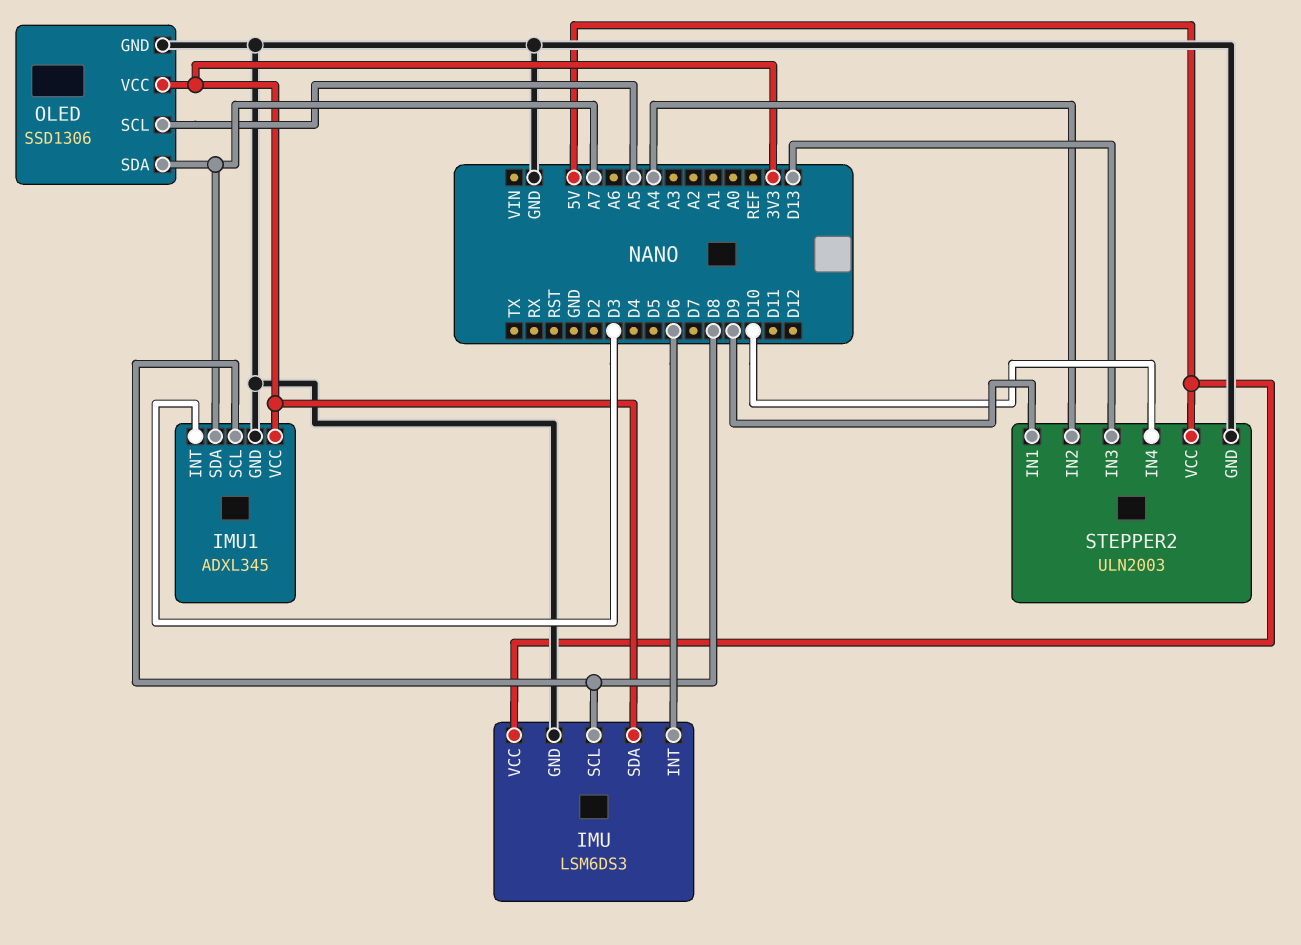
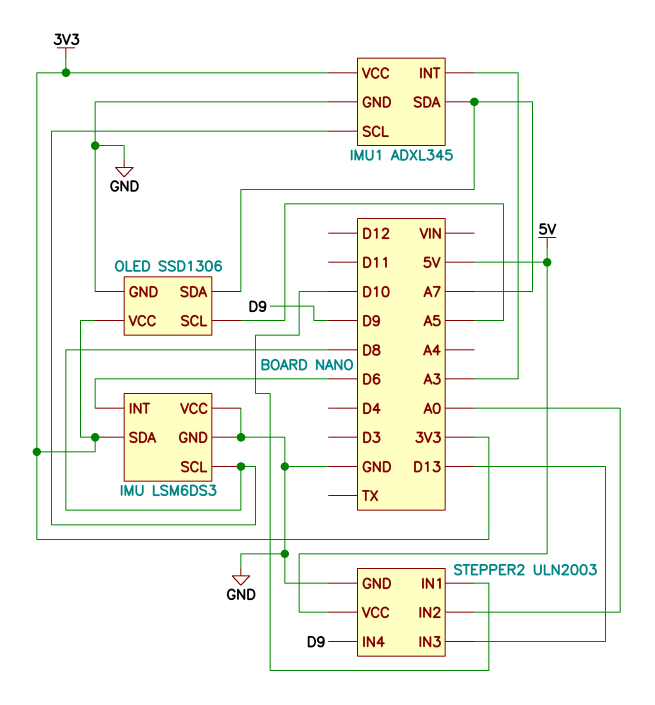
IMU pin VCC: 5V -> GND
IMU1 pin INT: D3 -> A3
STEPPER2 pin IN1: D9 -> D10
STEPPER2 pin IN2: A4 -> A0
STEPPER2 pin IN4: D10 -> D9

